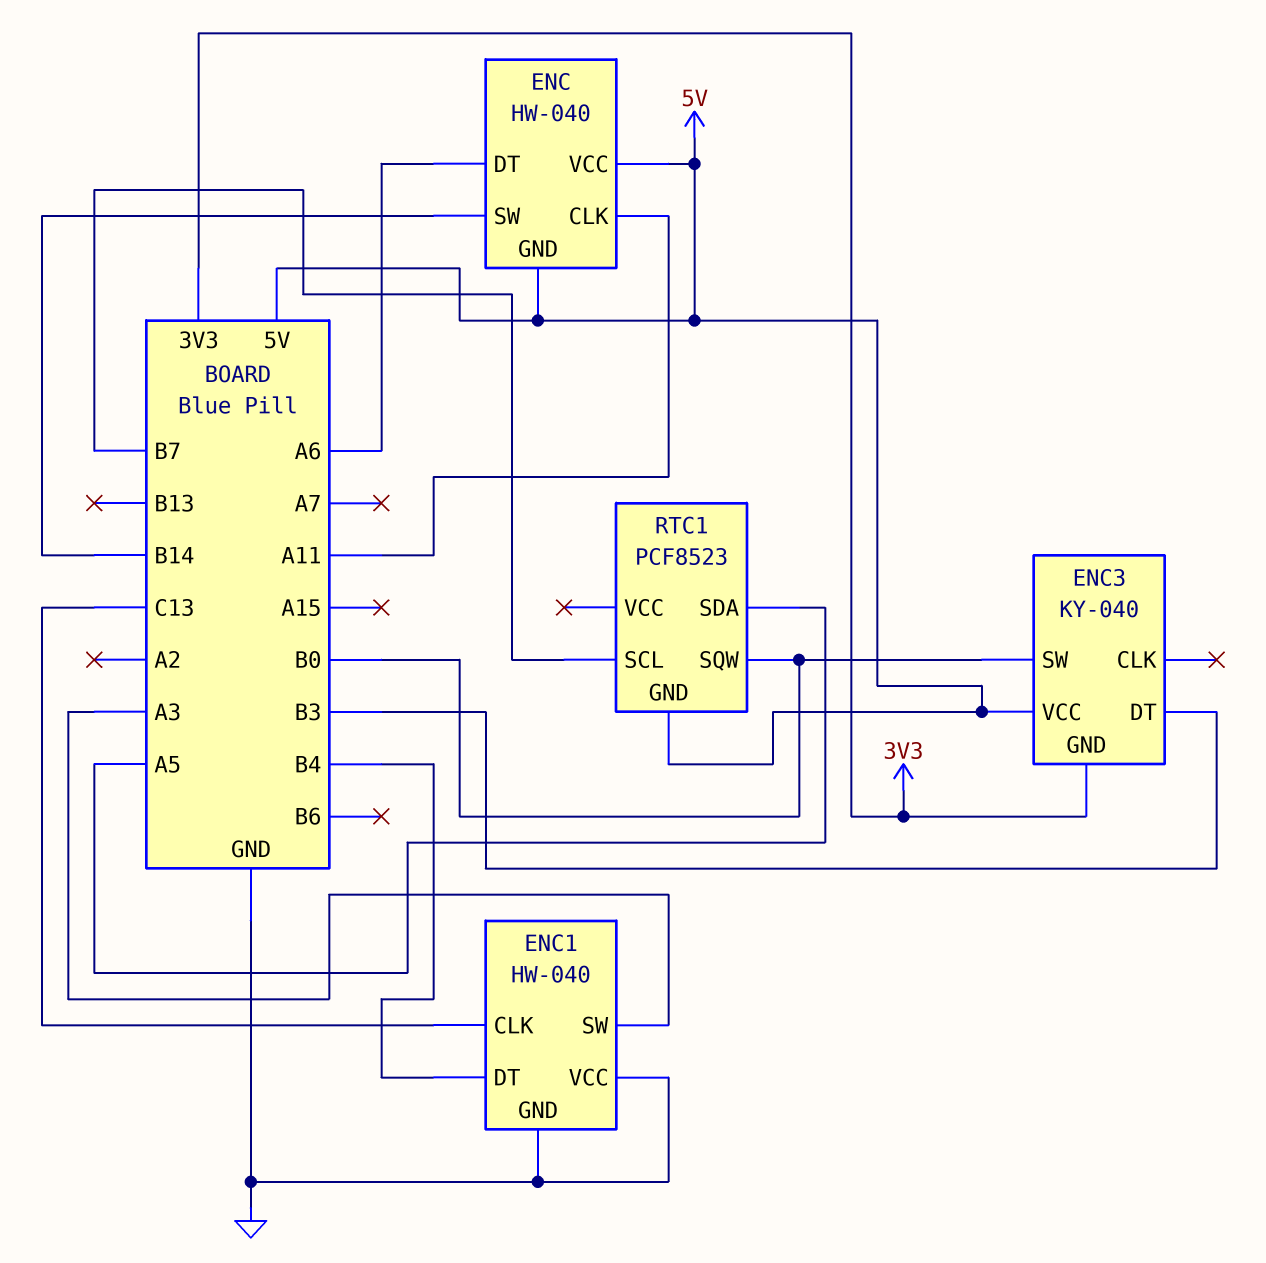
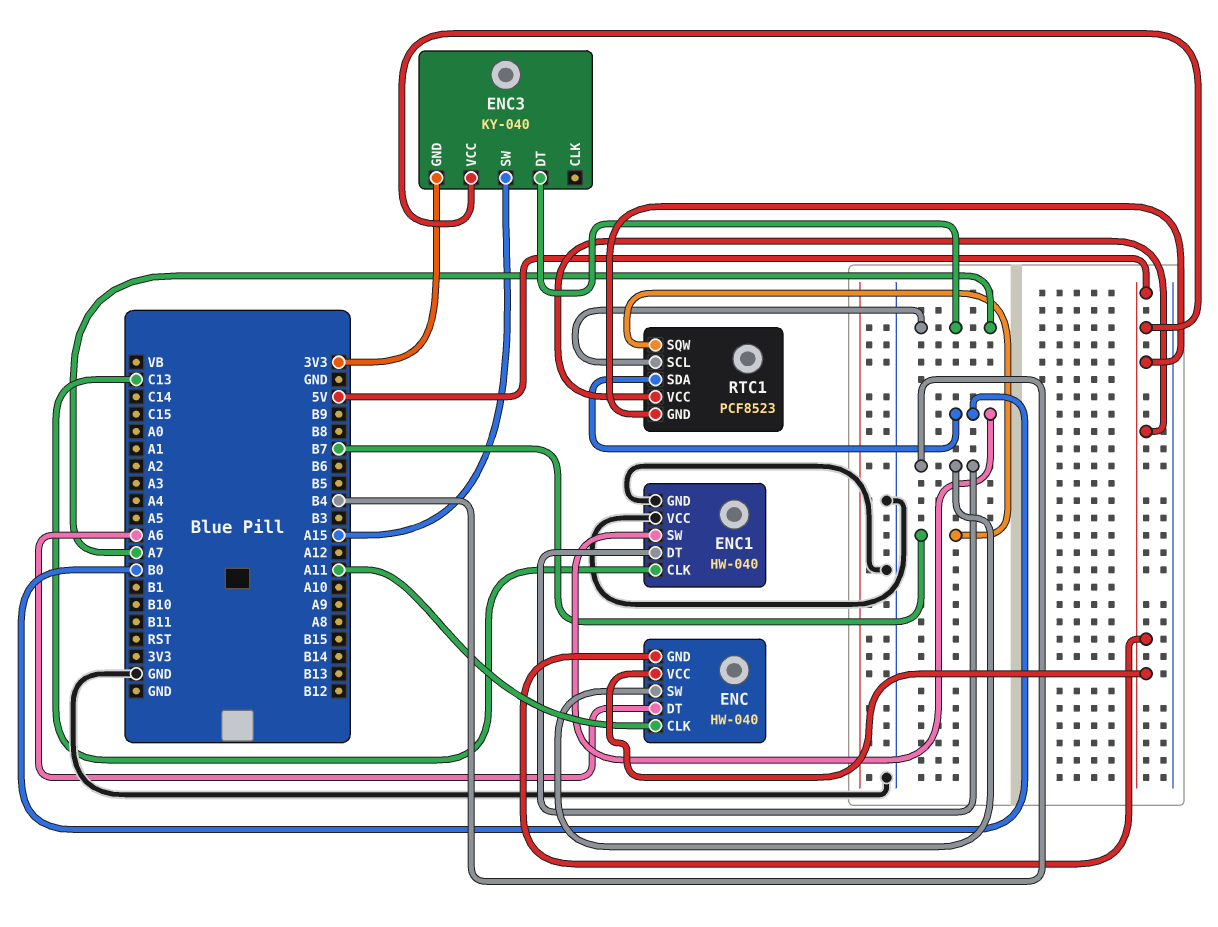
ENC pin SW: B14 -> B4
ENC1 pin SW: A3 -> B0
ENC3 pin DT: B3 -> A7
ENC3 pin SW: B0 -> A15
RTC1 pin SCL: B7 -> A7
RTC1 pin SDA: A5 -> B0
RTC1 pin SQW: B0 -> B7
RTC1 pin VCC: none -> 5V

